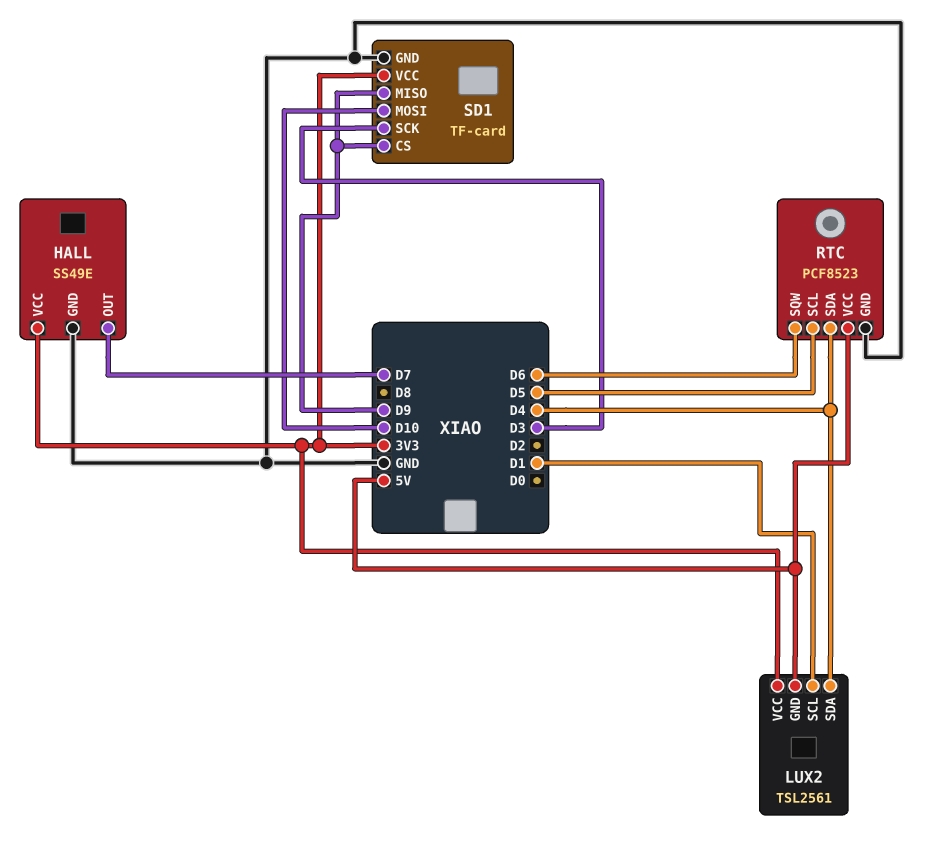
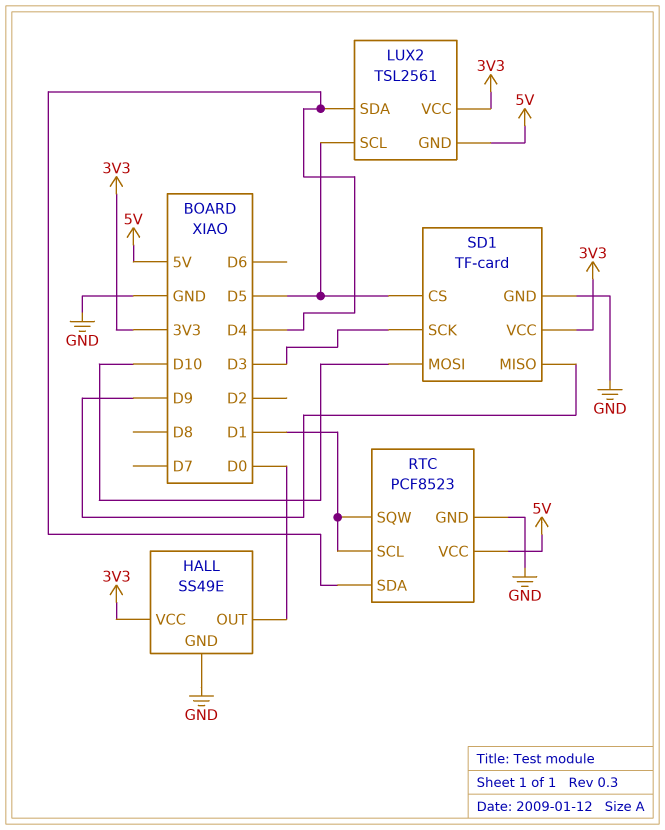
HALL pin OUT: D7 -> D0
LUX2 pin SCL: D1 -> D5
RTC pin SCL: D5 -> D1
RTC pin SQW: D6 -> D1
SD1 pin CS: D9 -> D5

